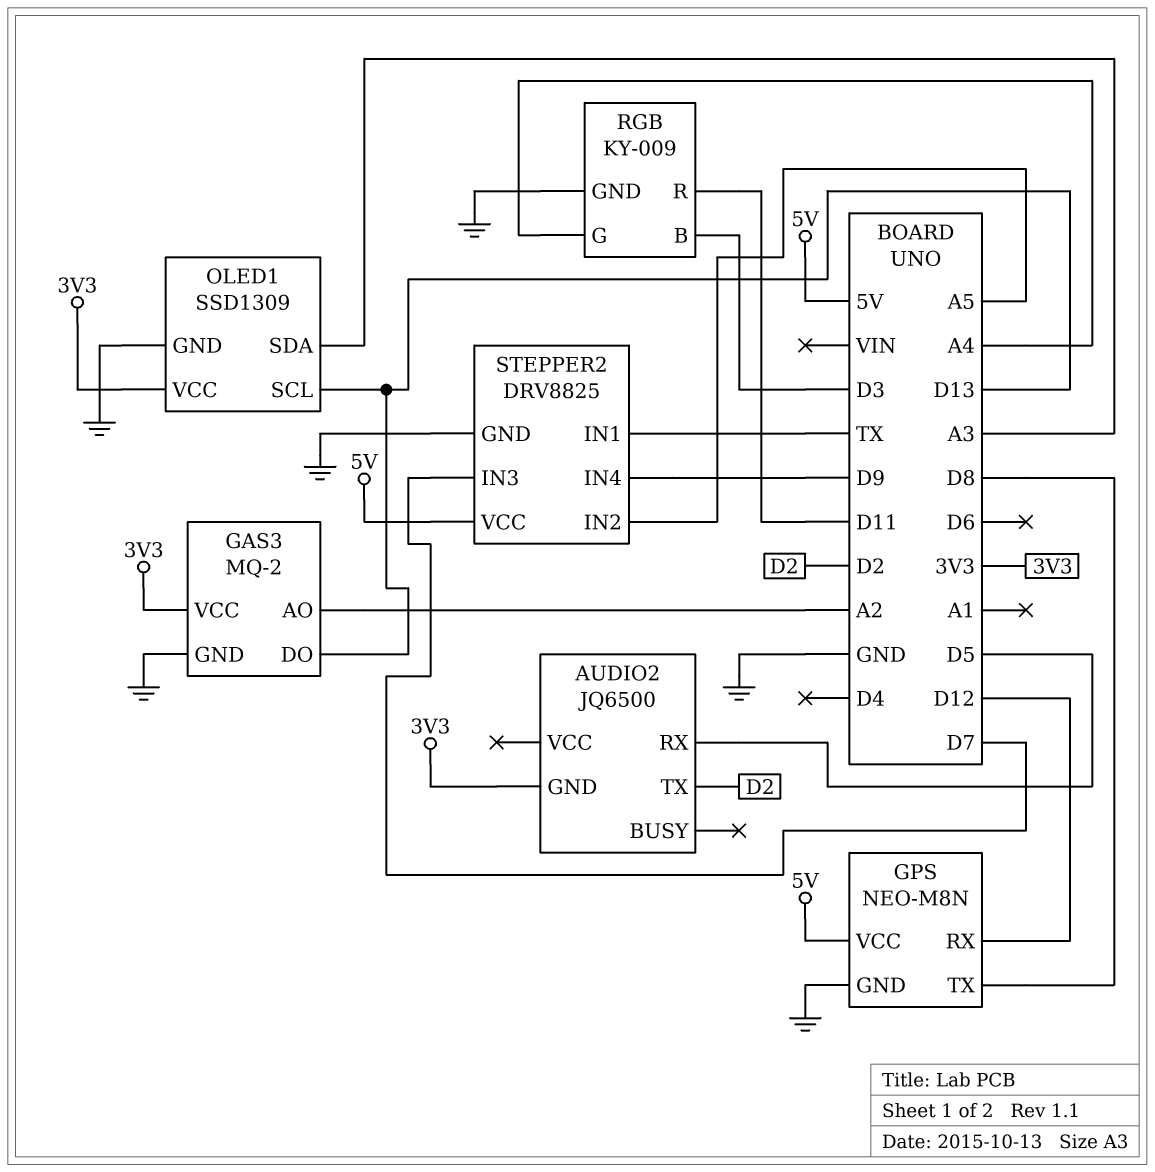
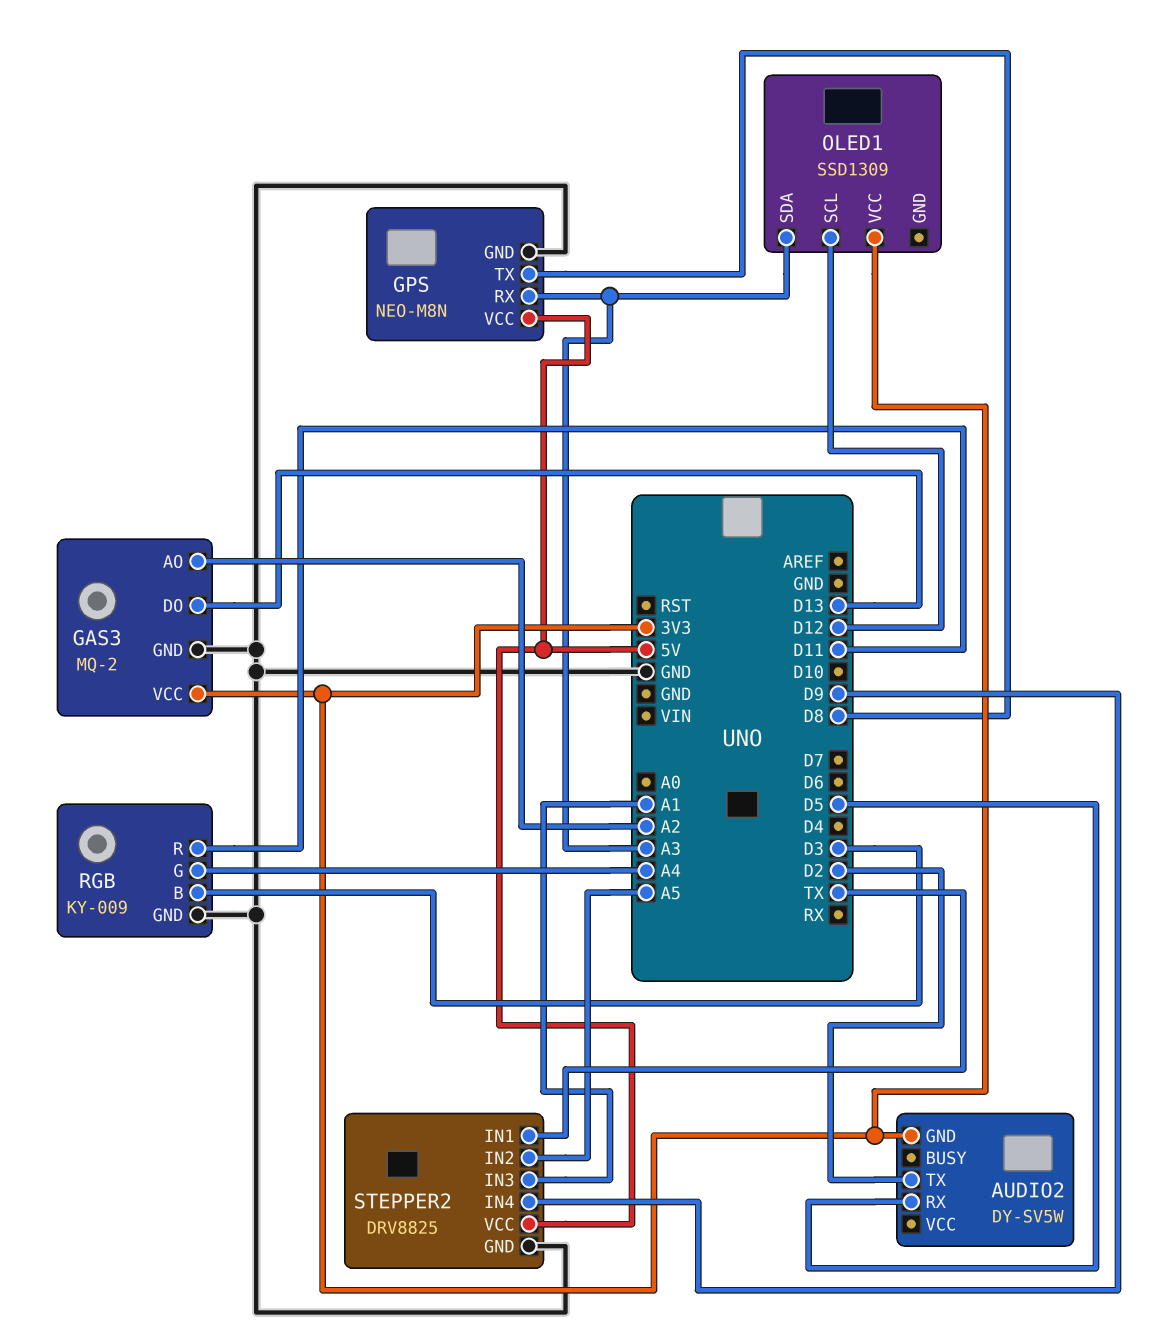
AUDIO2: JQ6500 -> DY-SV5W
GPS pin RX: D12 -> A3
OLED1 pin GND: GND -> none
OLED1 pin SCL: D13 -> D12
STEPPER2 pin IN3: D7 -> A1

